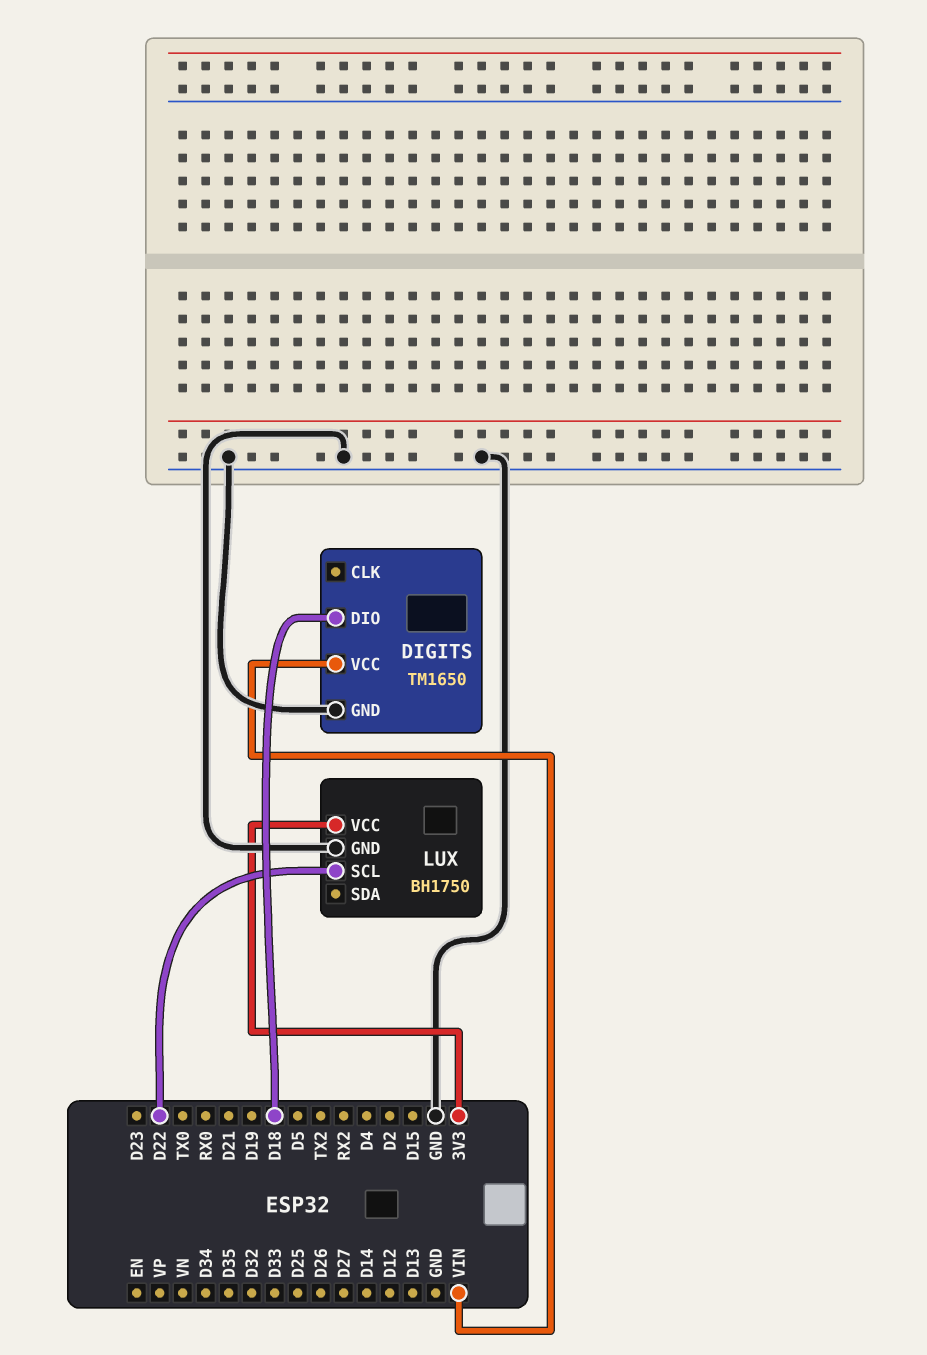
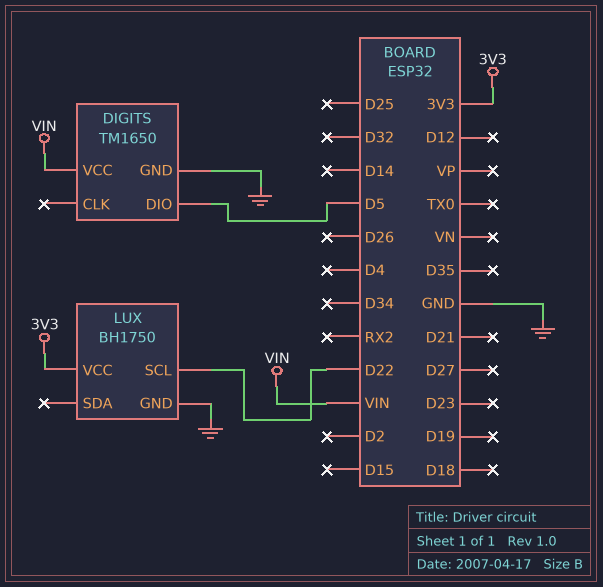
DIGITS pin DIO: D18 -> D5

